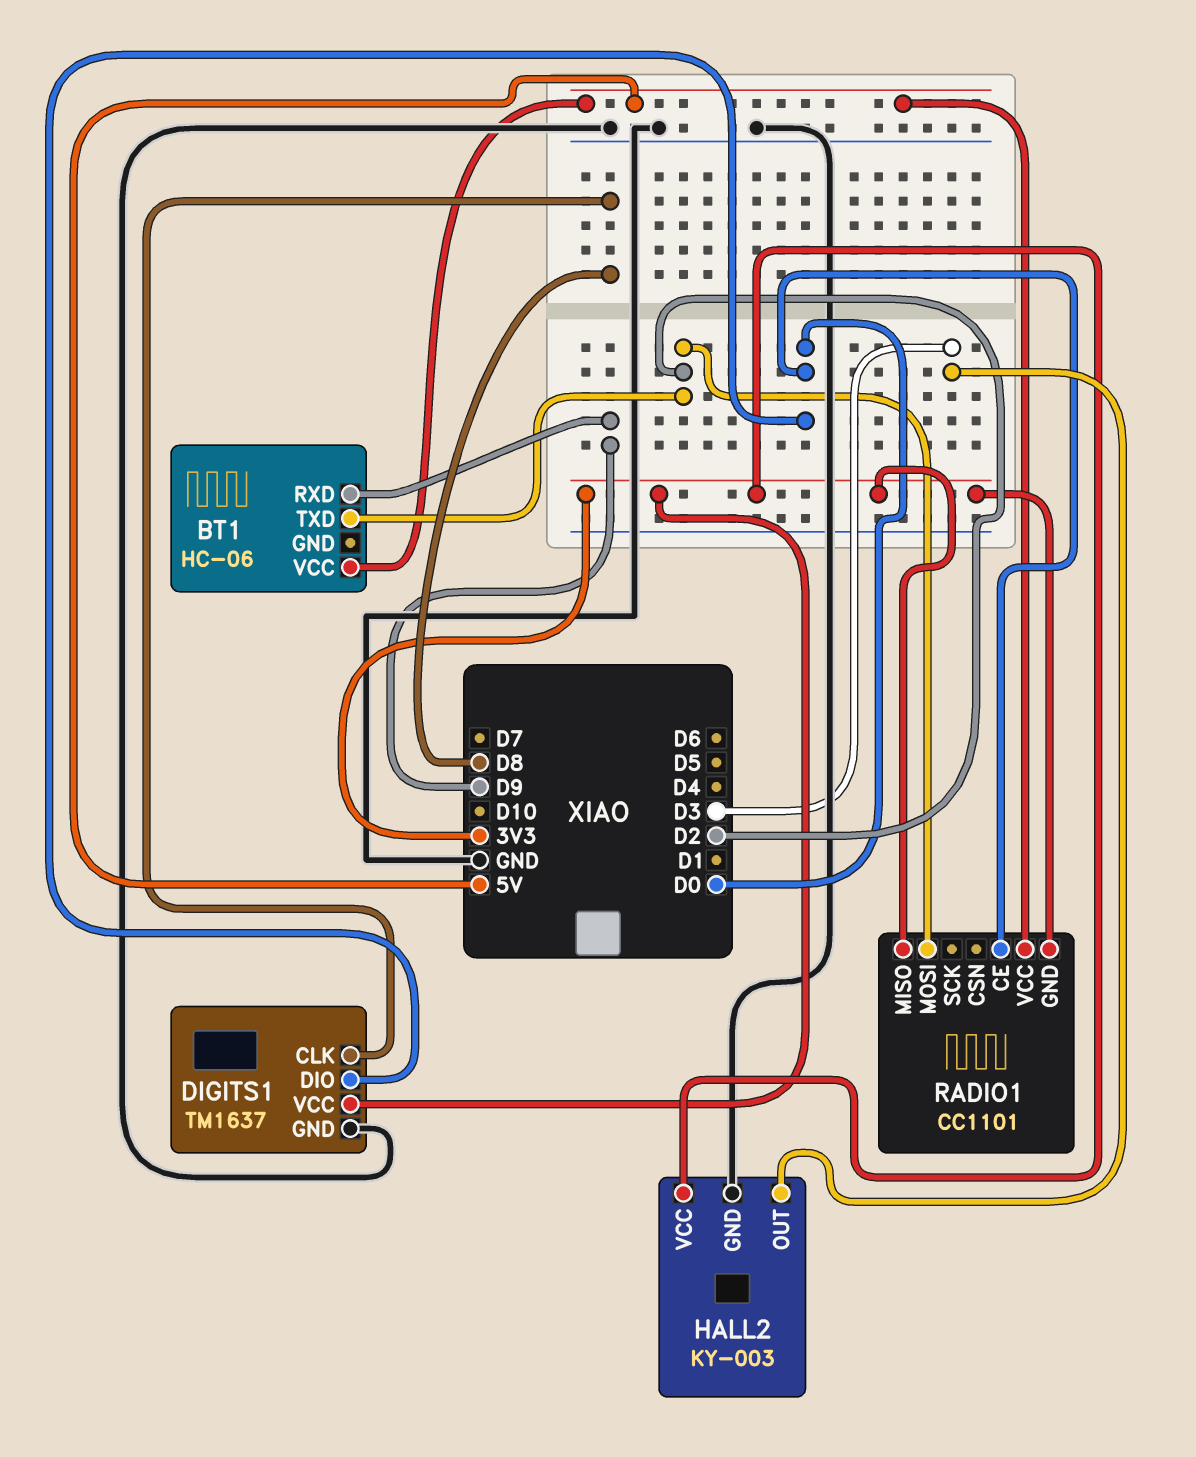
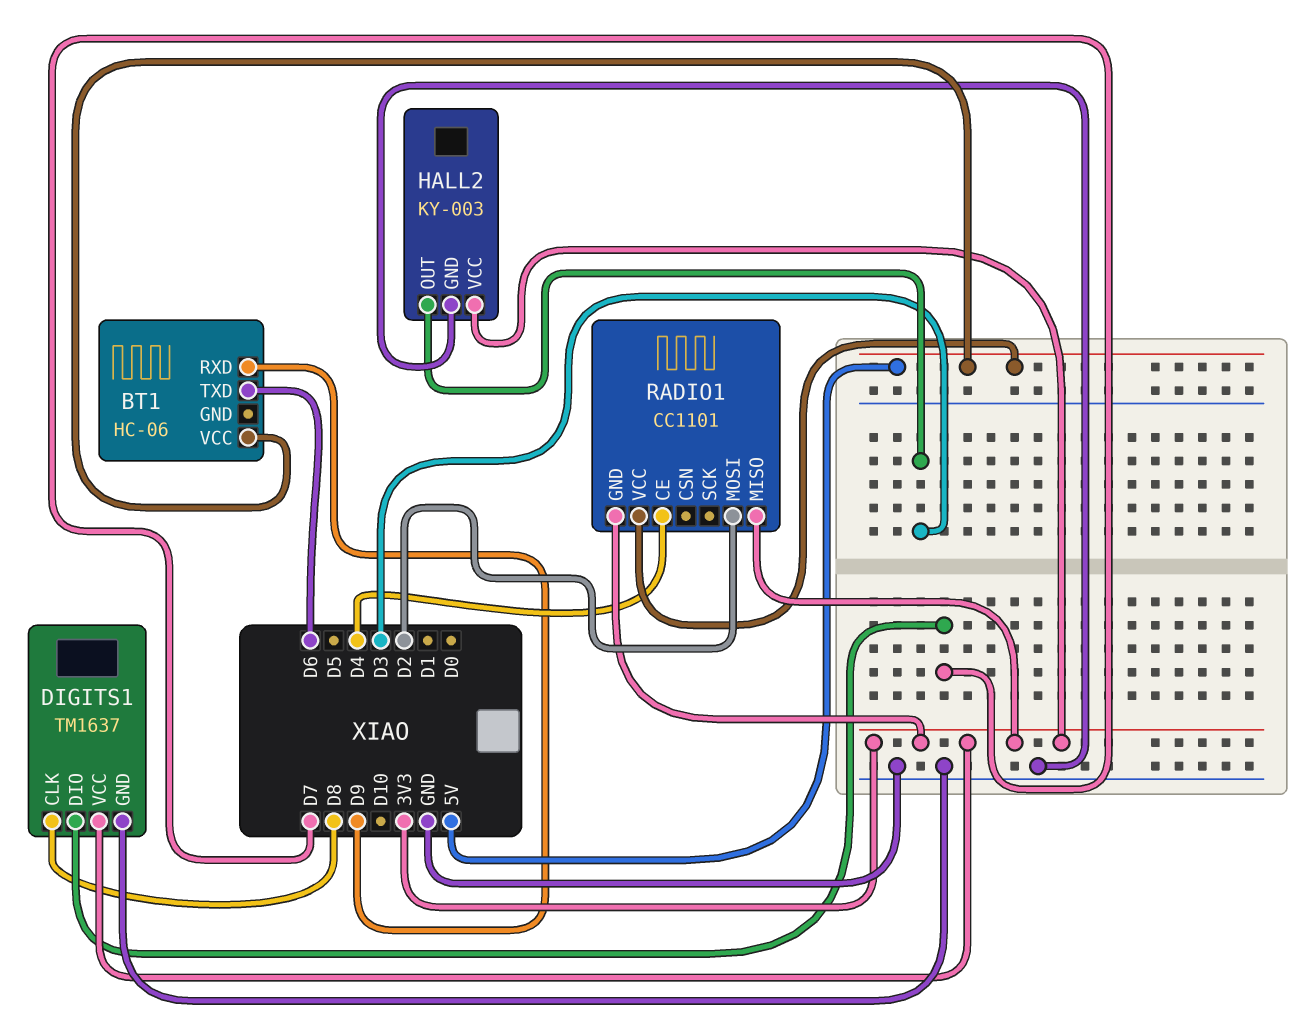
BT1 pin TXD: D2 -> D6
DIGITS1 pin DIO: D0 -> D7
RADIO1 pin CE: D0 -> D4

